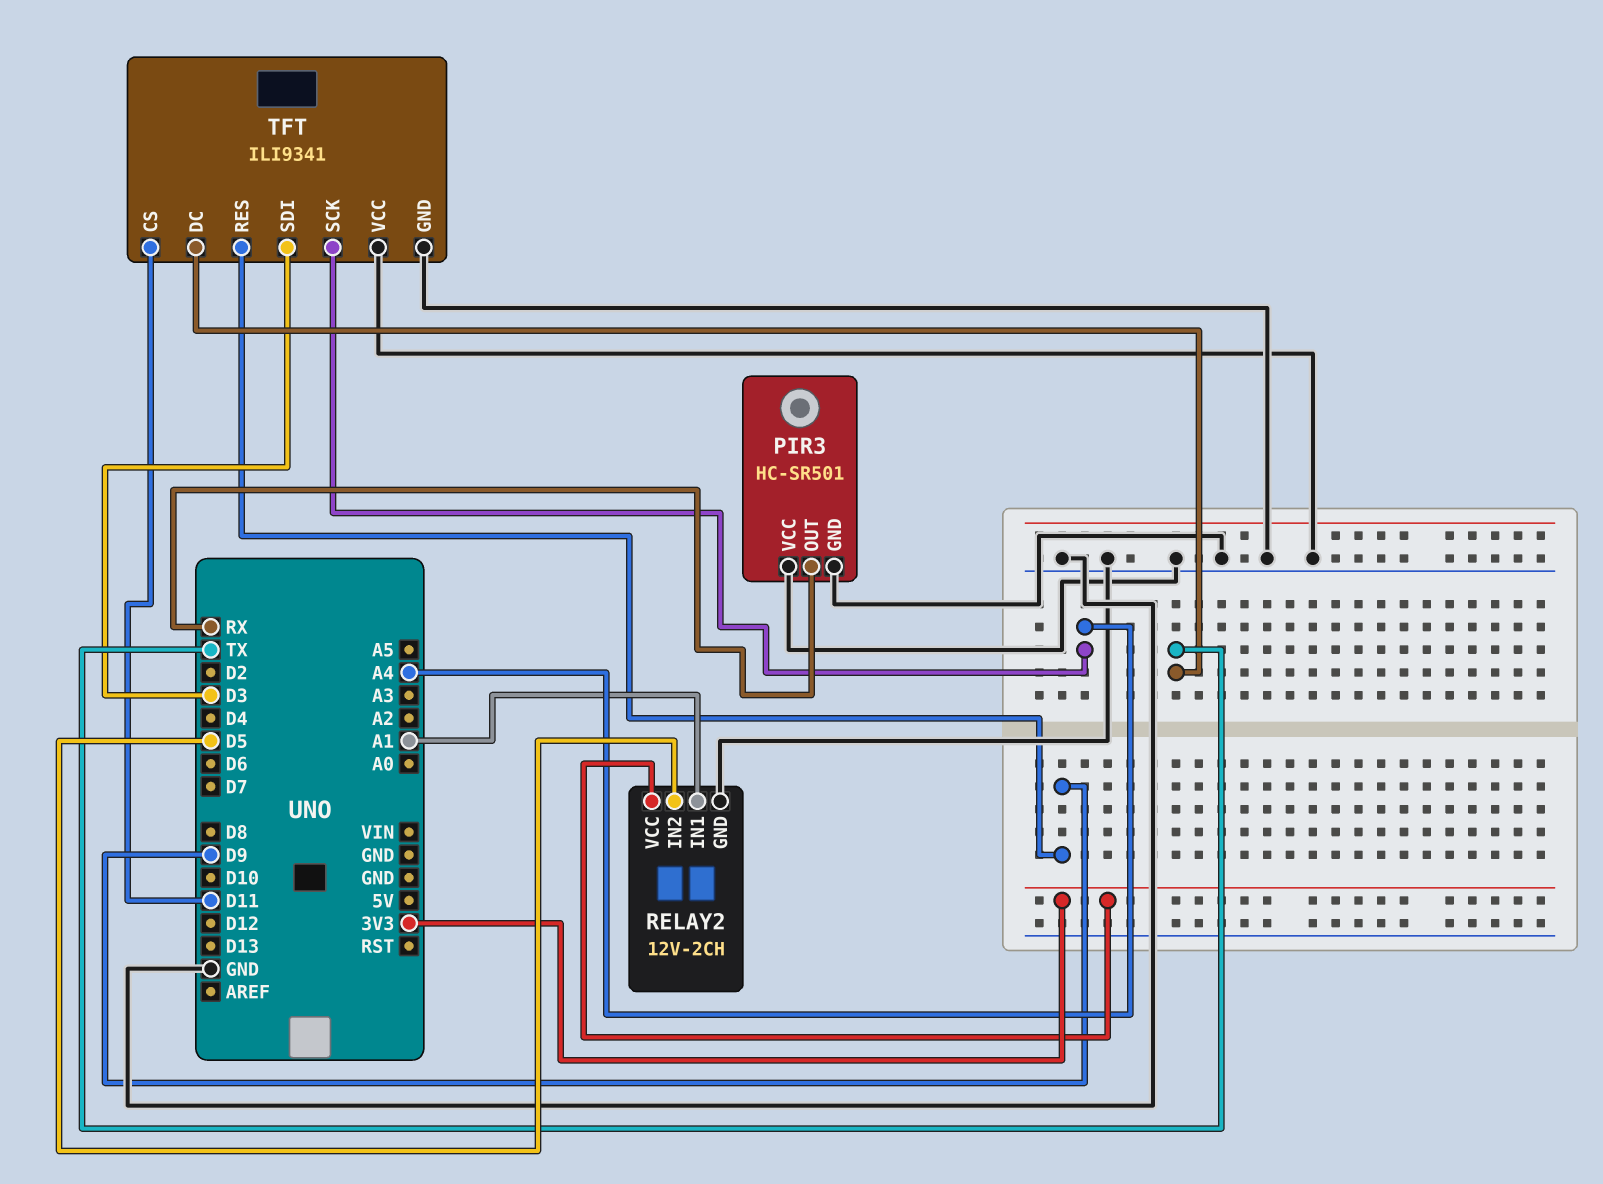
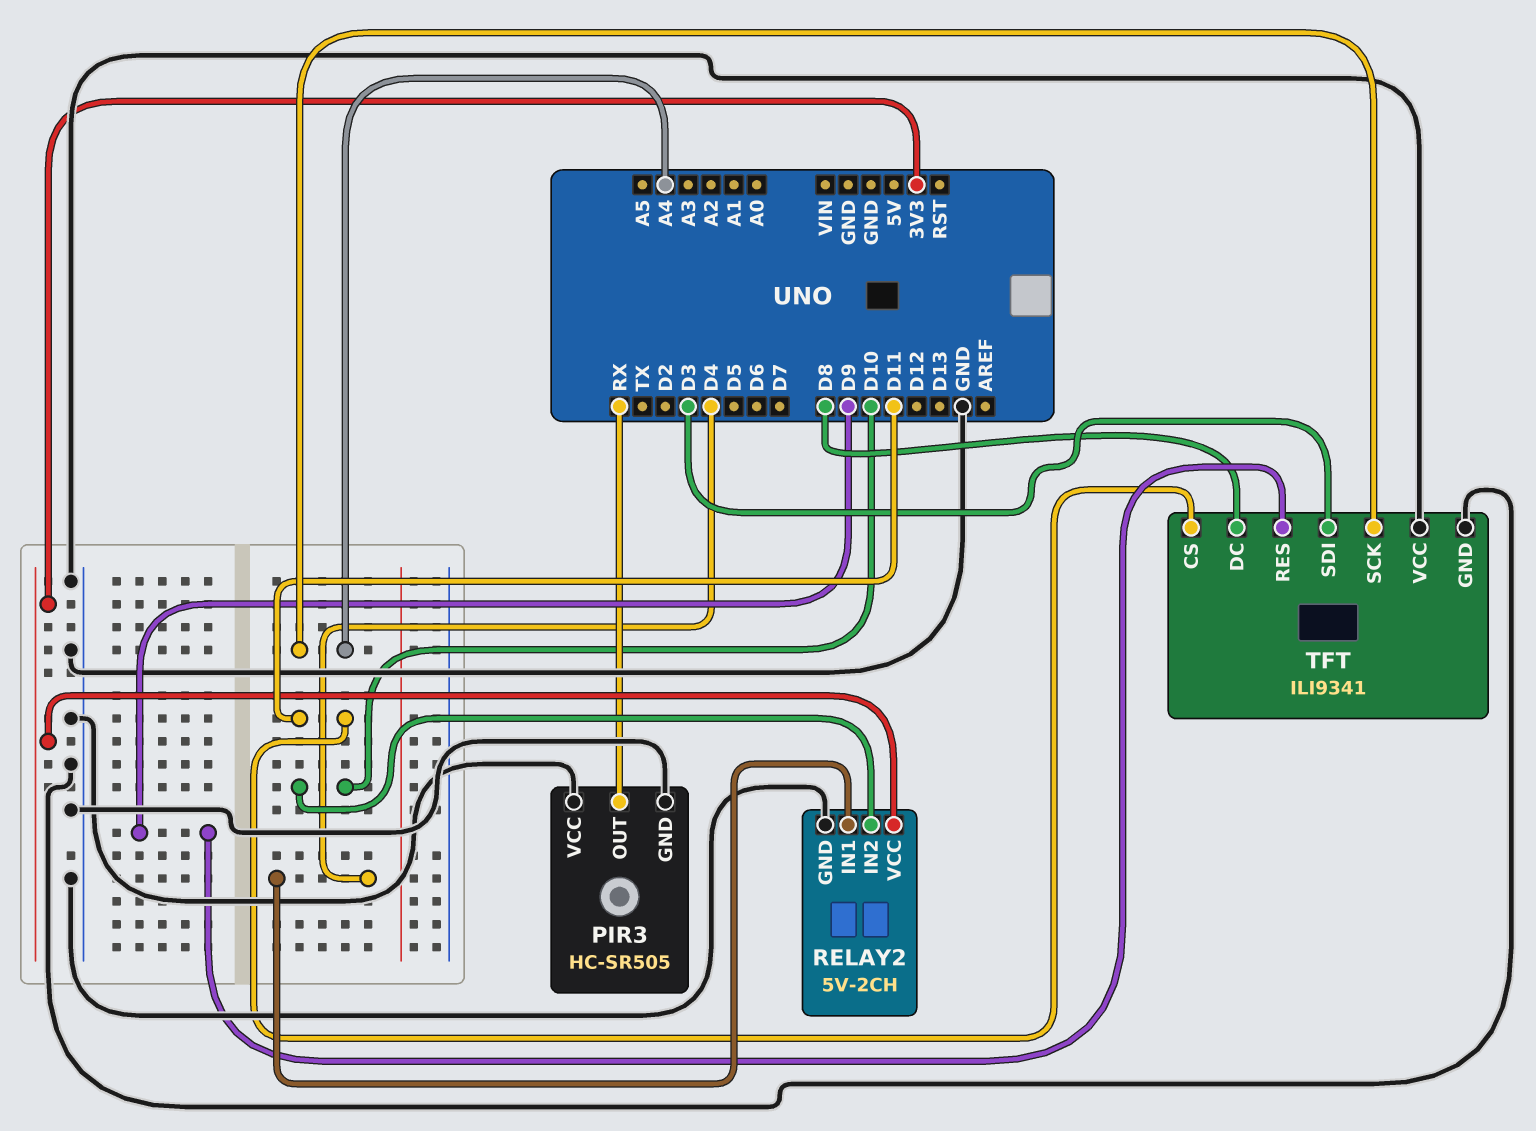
PIR3: HC-SR501 -> HC-SR505
RELAY2: 12V-2CH -> 5V-2CH
RELAY2 pin IN1: A1 -> D4
RELAY2 pin IN2: D5 -> D10
TFT pin DC: TX -> D8

